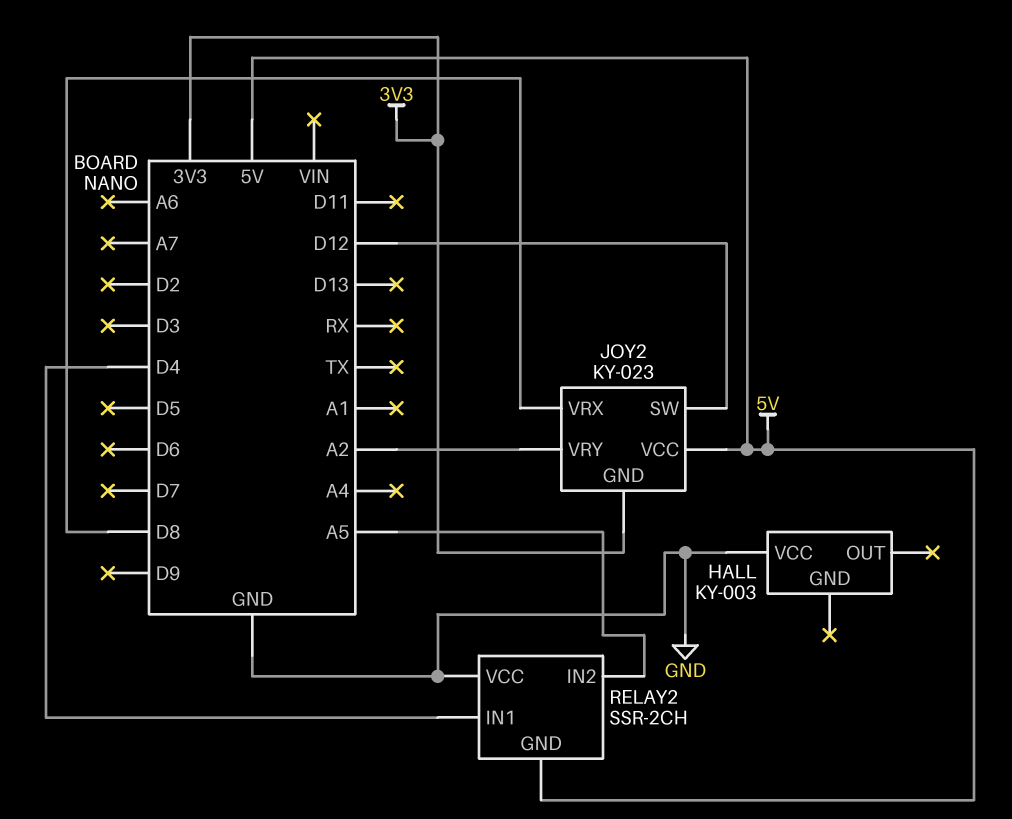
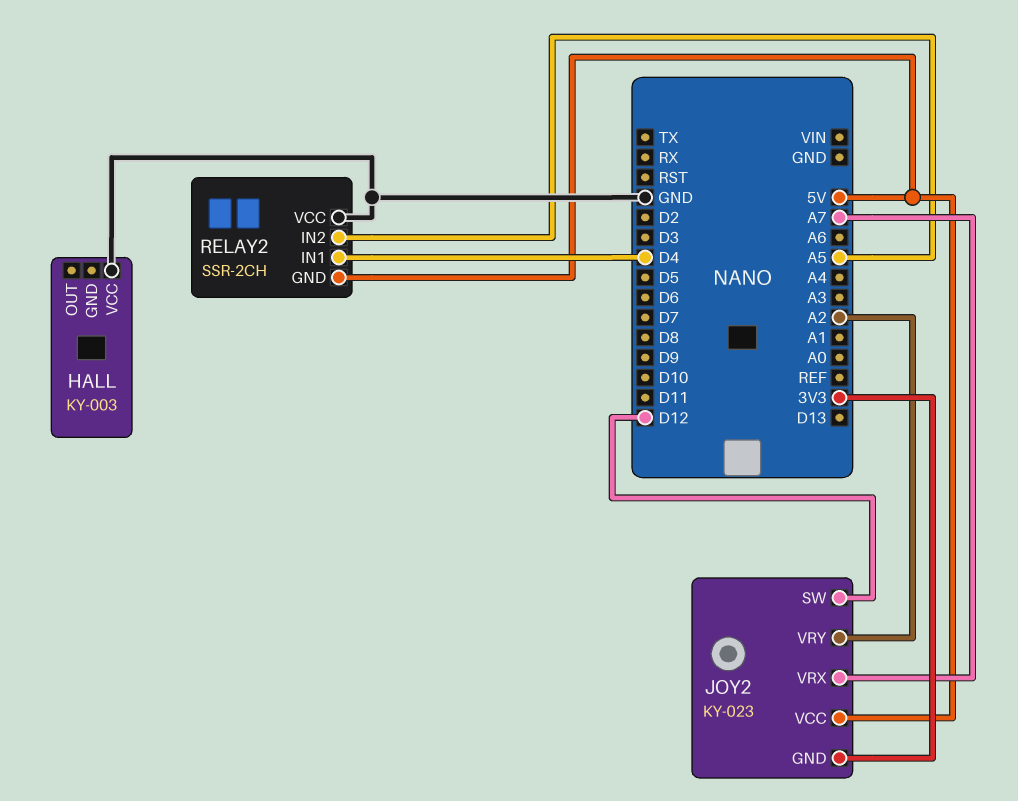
JOY2 pin VRX: D8 -> A7

